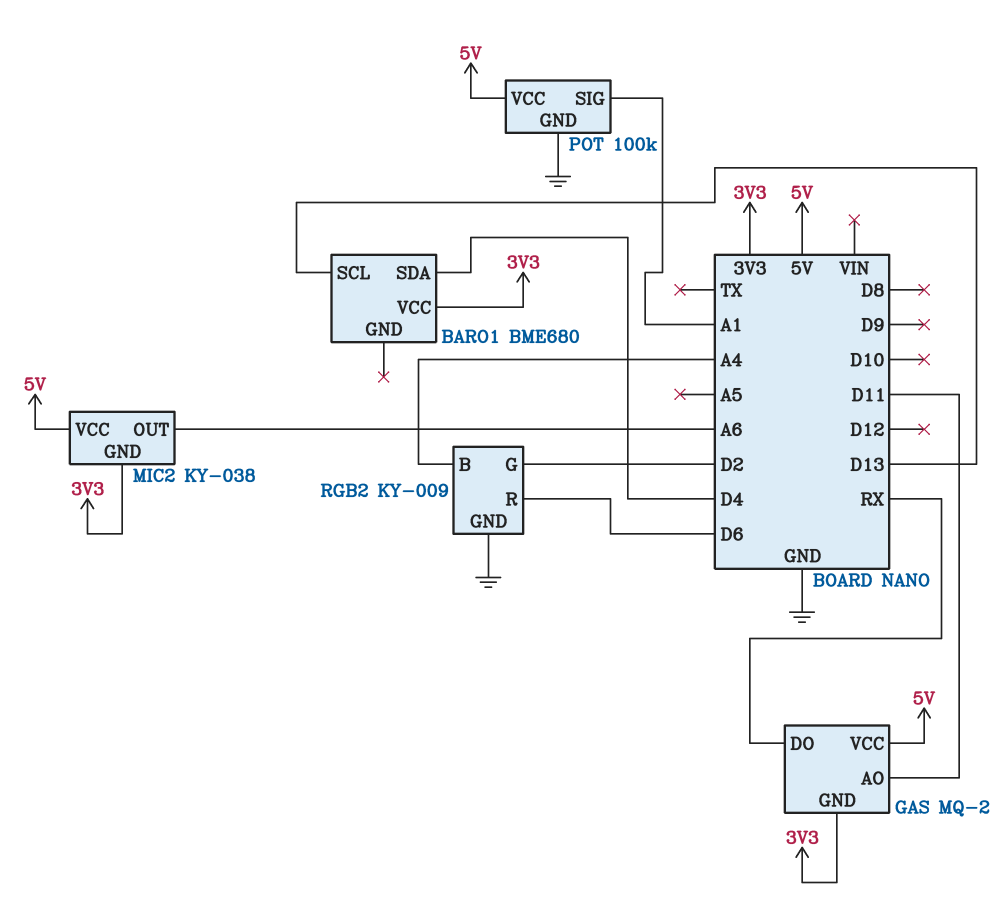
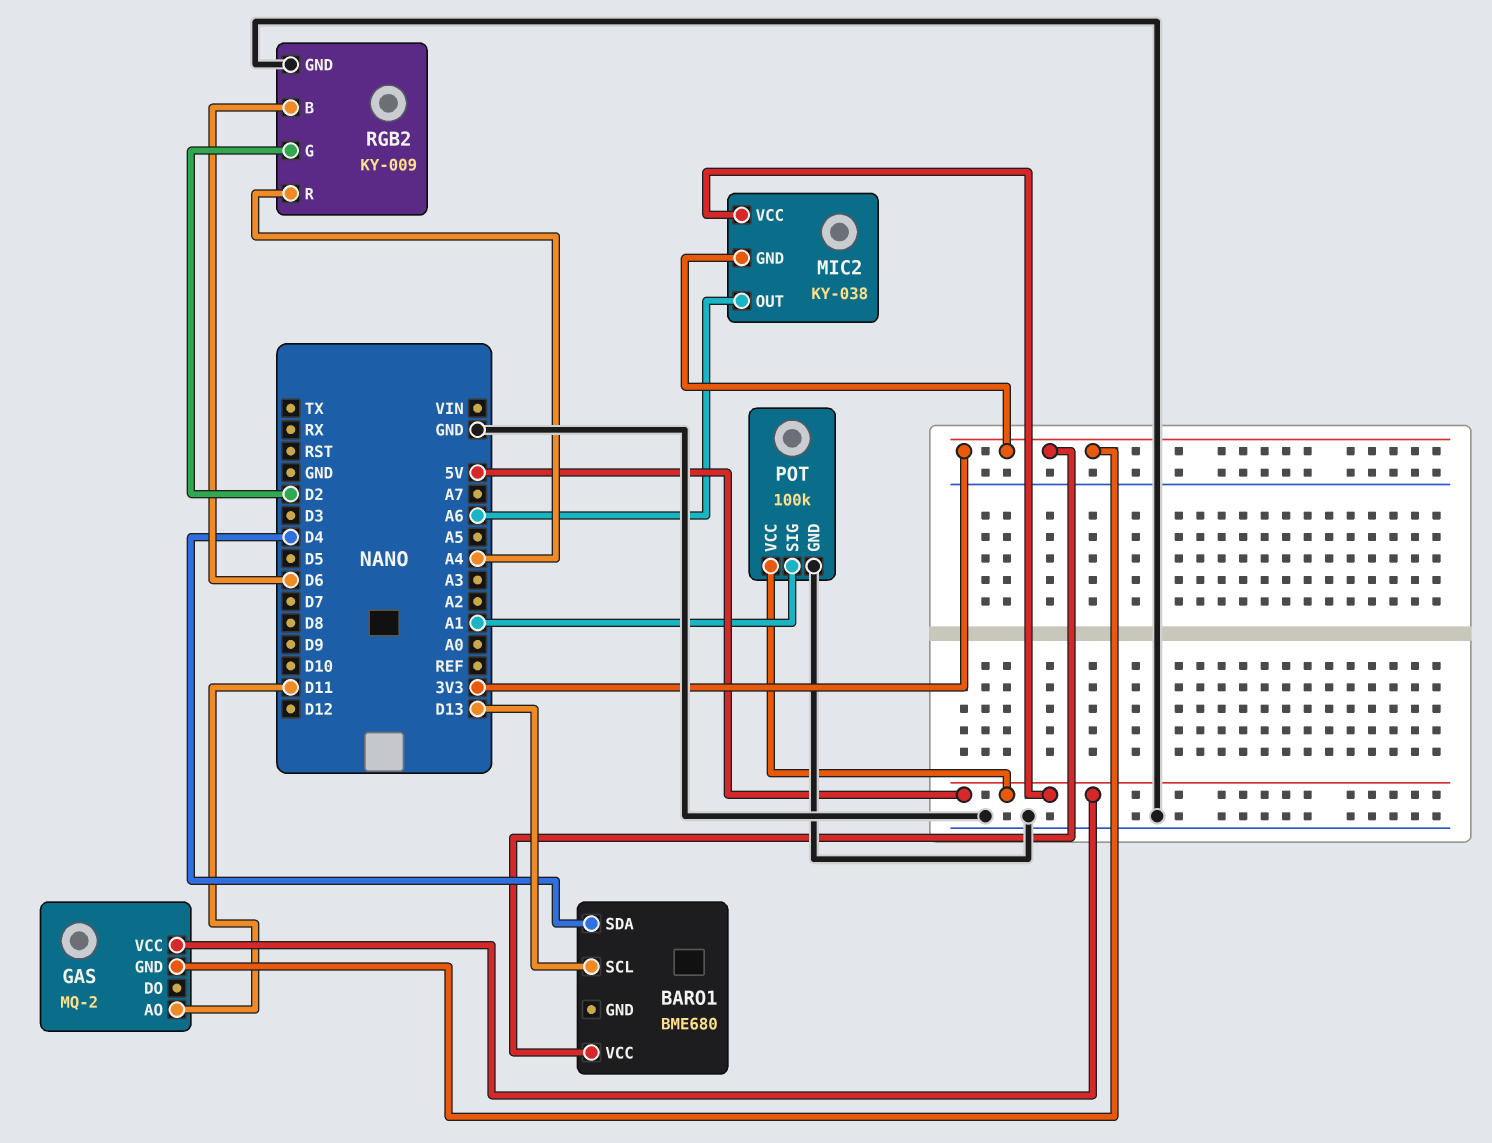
GAS pin DO: RX -> none
RGB2 pin B: A4 -> D6
RGB2 pin R: D6 -> A4

